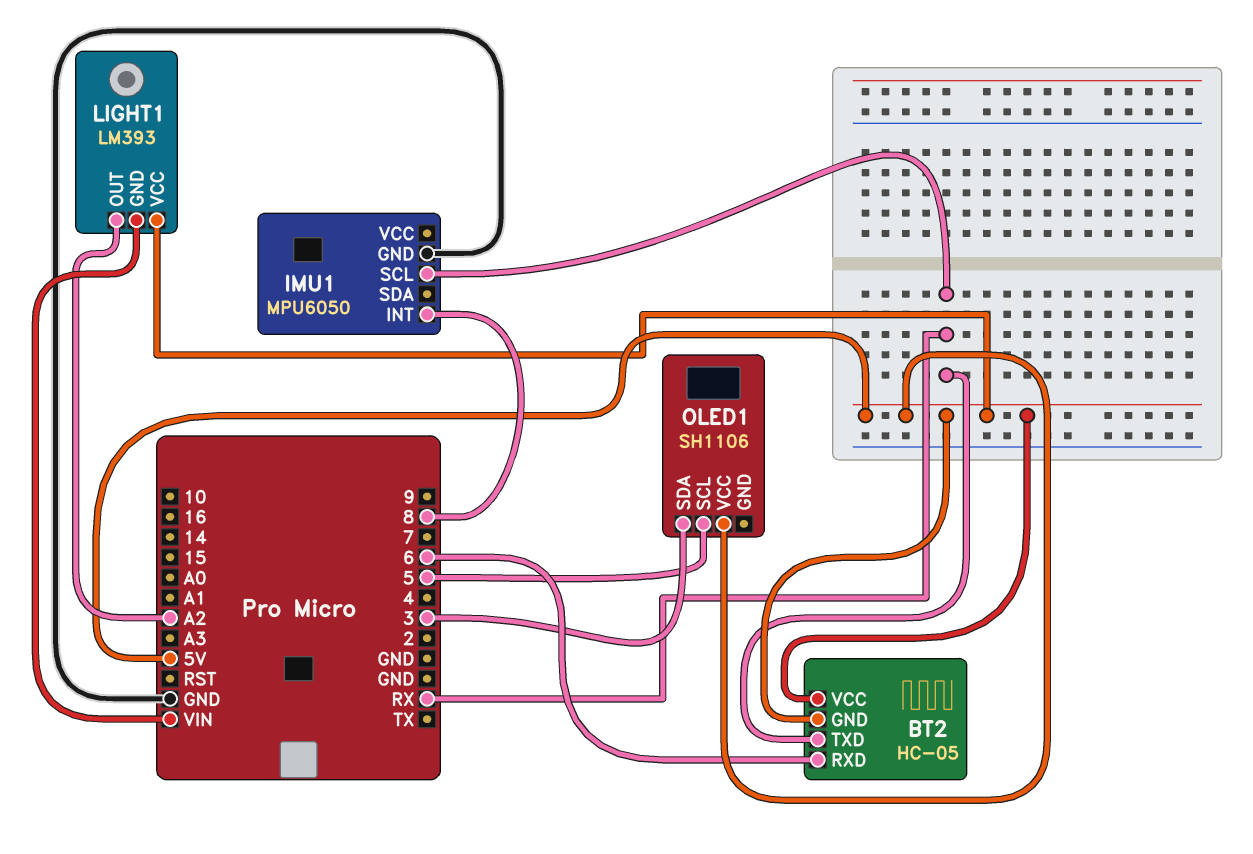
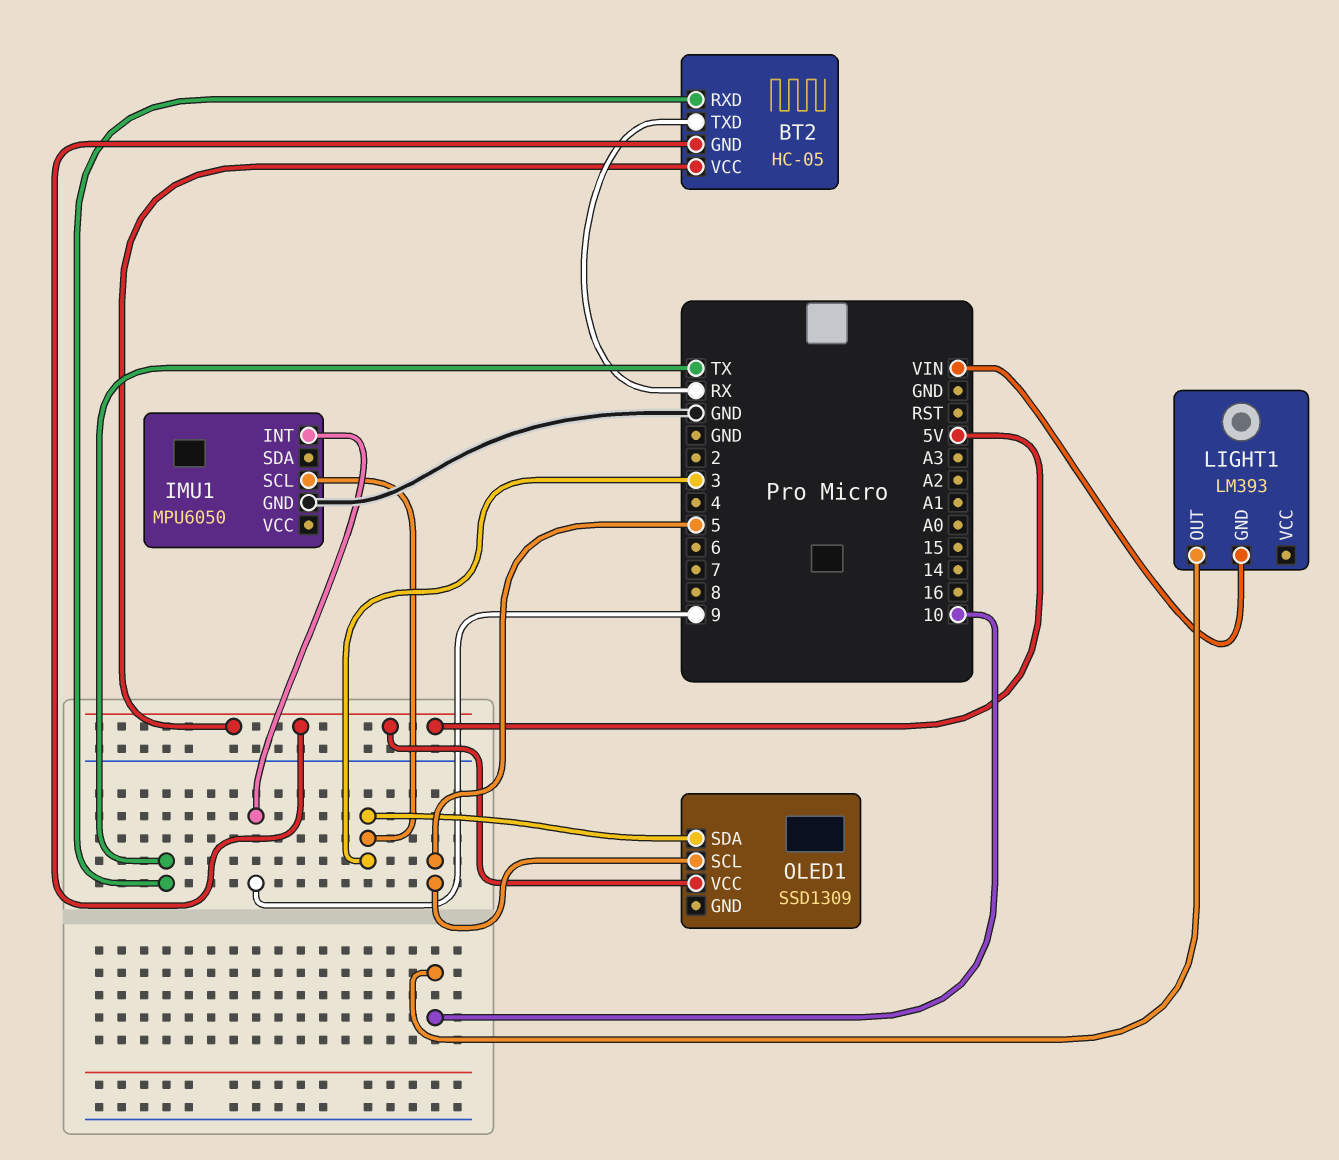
BT2 pin RXD: 6 -> TX
IMU1 pin INT: 8 -> 9
IMU1 pin SCL: RX -> 3
LIGHT1 pin OUT: A2 -> 10
LIGHT1 pin VCC: 5V -> none
OLED1: SH1106 -> SSD1309

